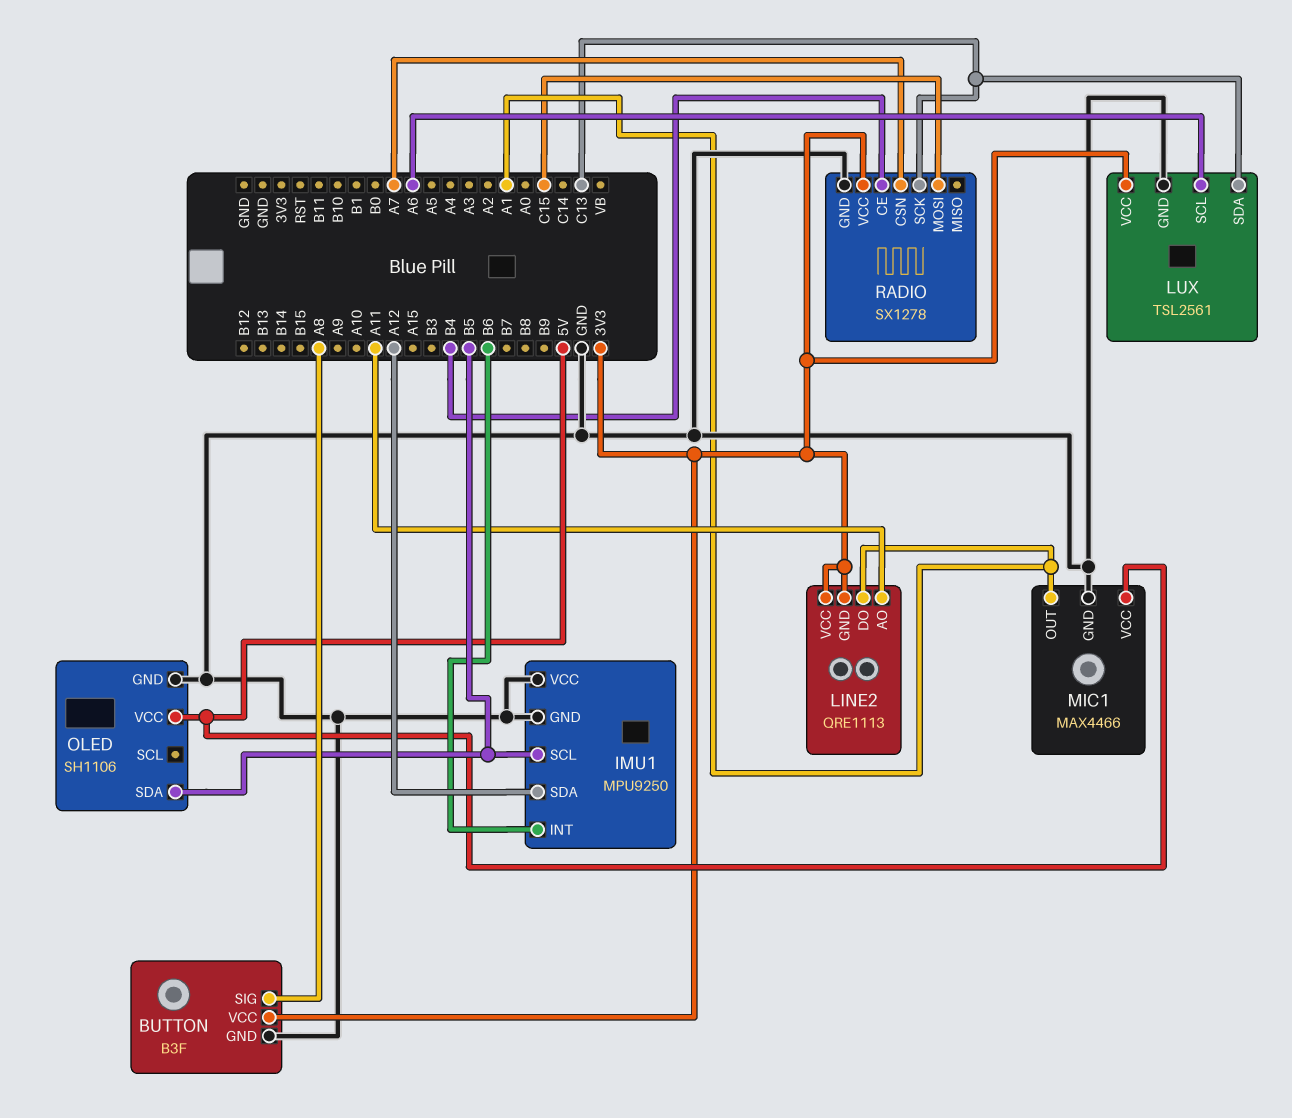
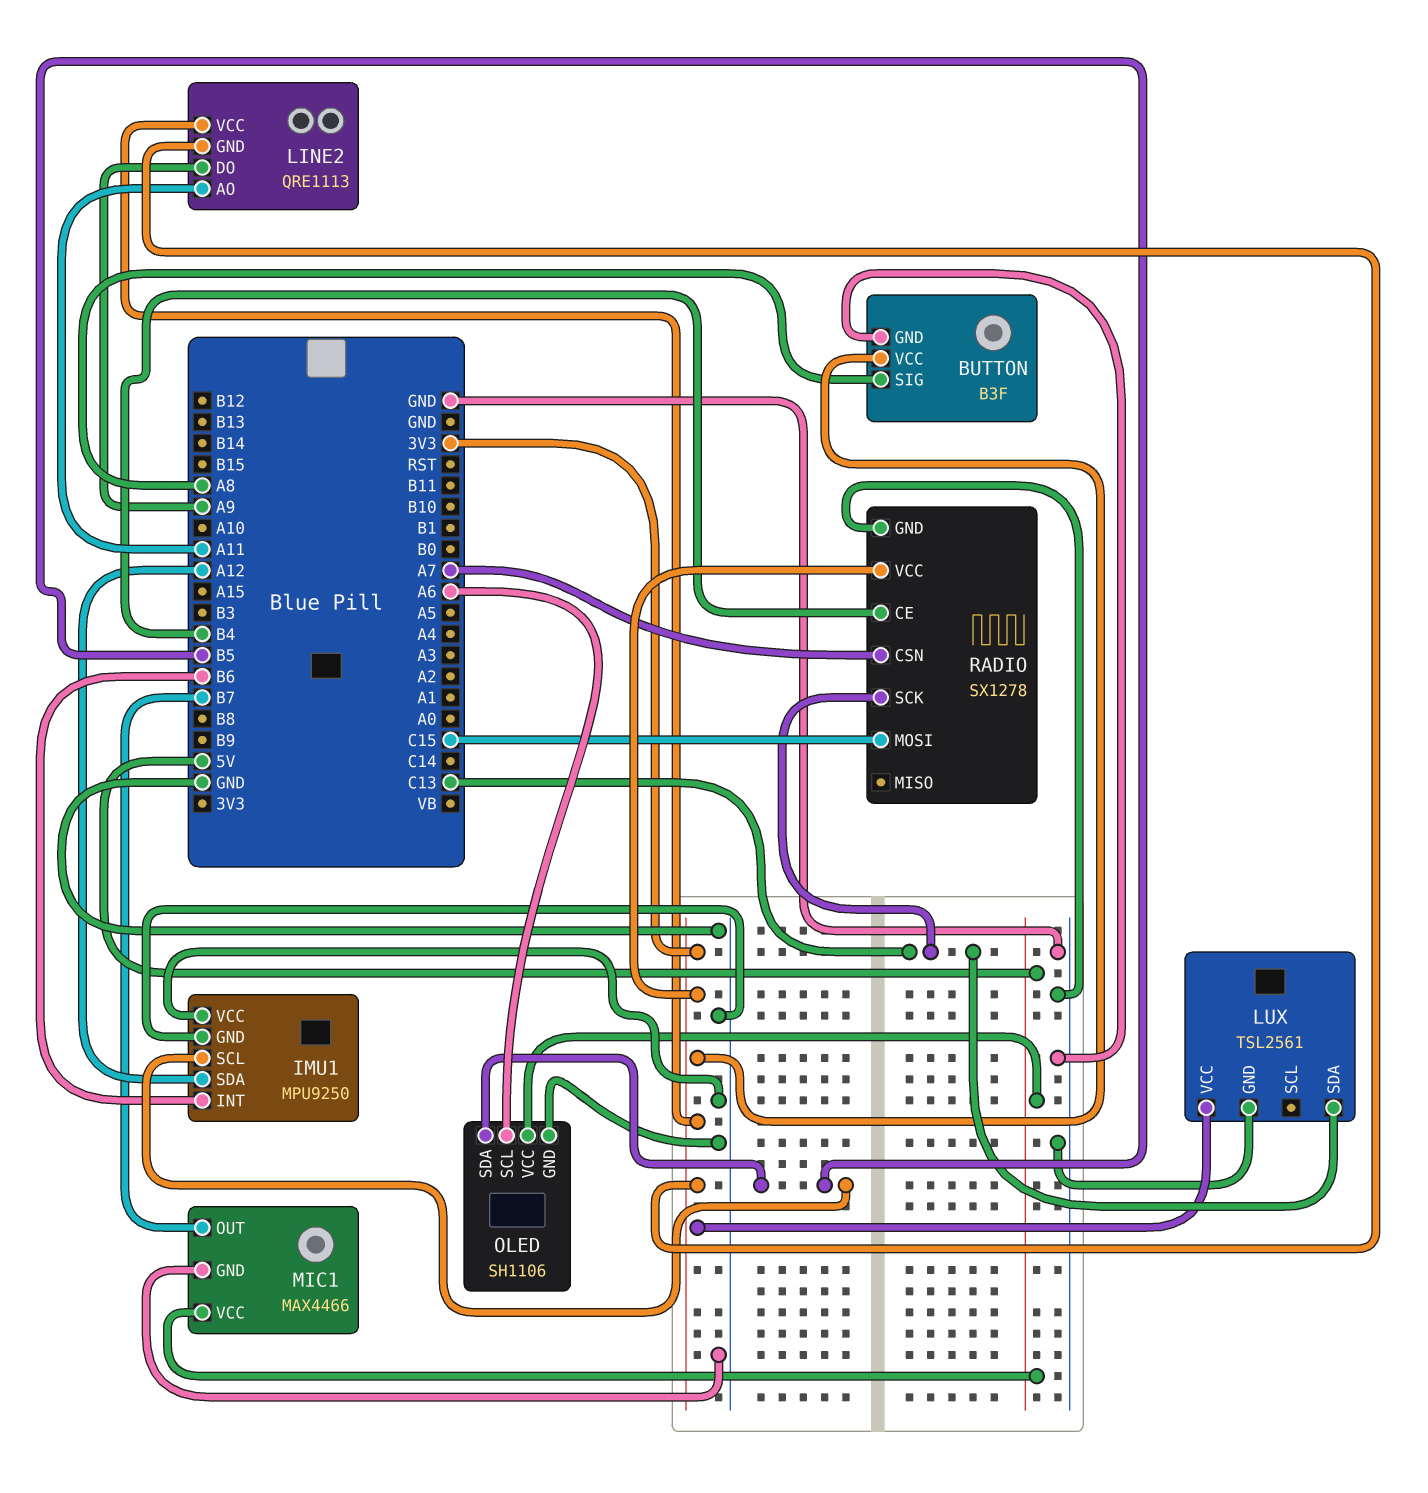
LINE2 pin DO: A1 -> A9
LUX pin SCL: A6 -> none
MIC1 pin OUT: A1 -> B7
OLED pin SCL: none -> A6

